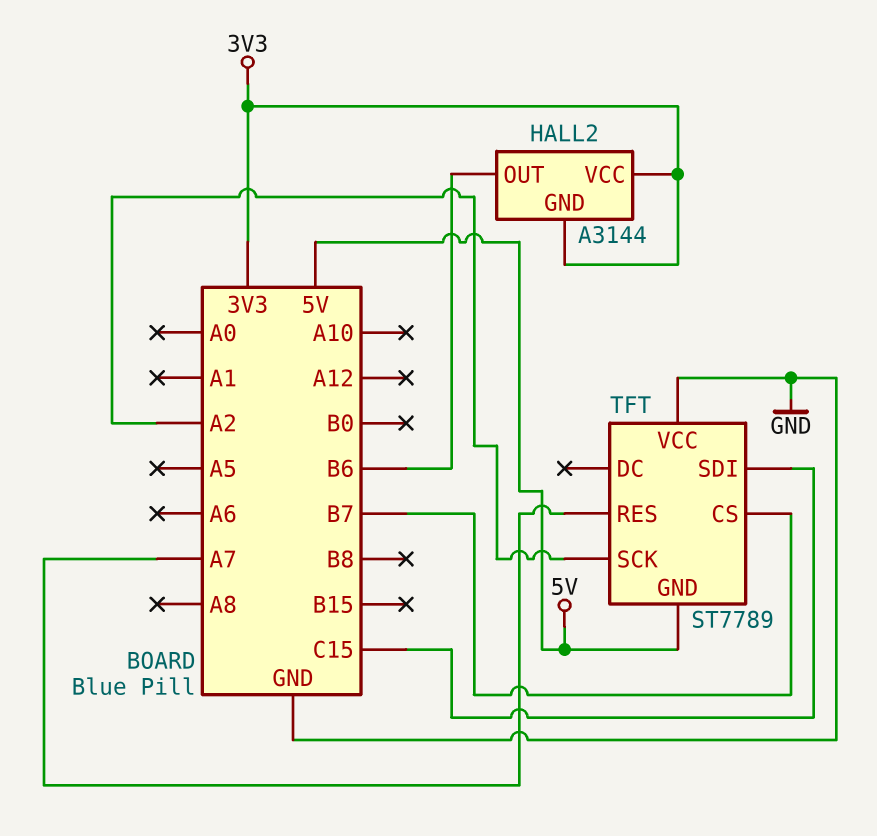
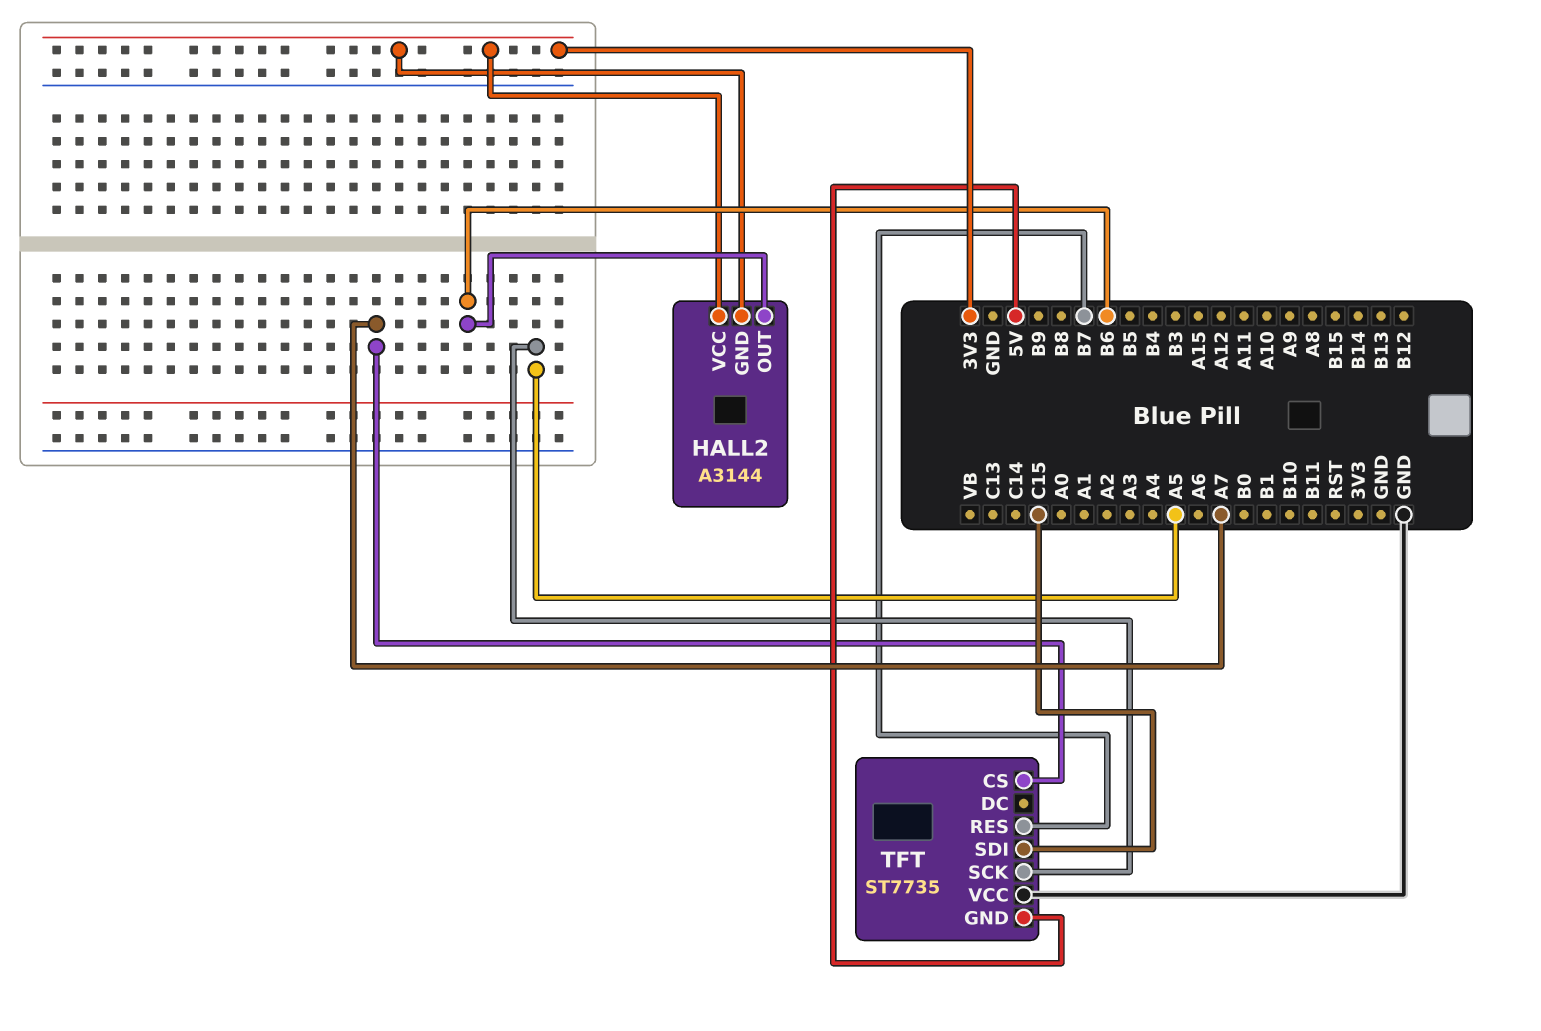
TFT: ST7789 -> ST7735
TFT pin CS: B7 -> A7
TFT pin RES: A7 -> B7
TFT pin SCK: A2 -> A5

